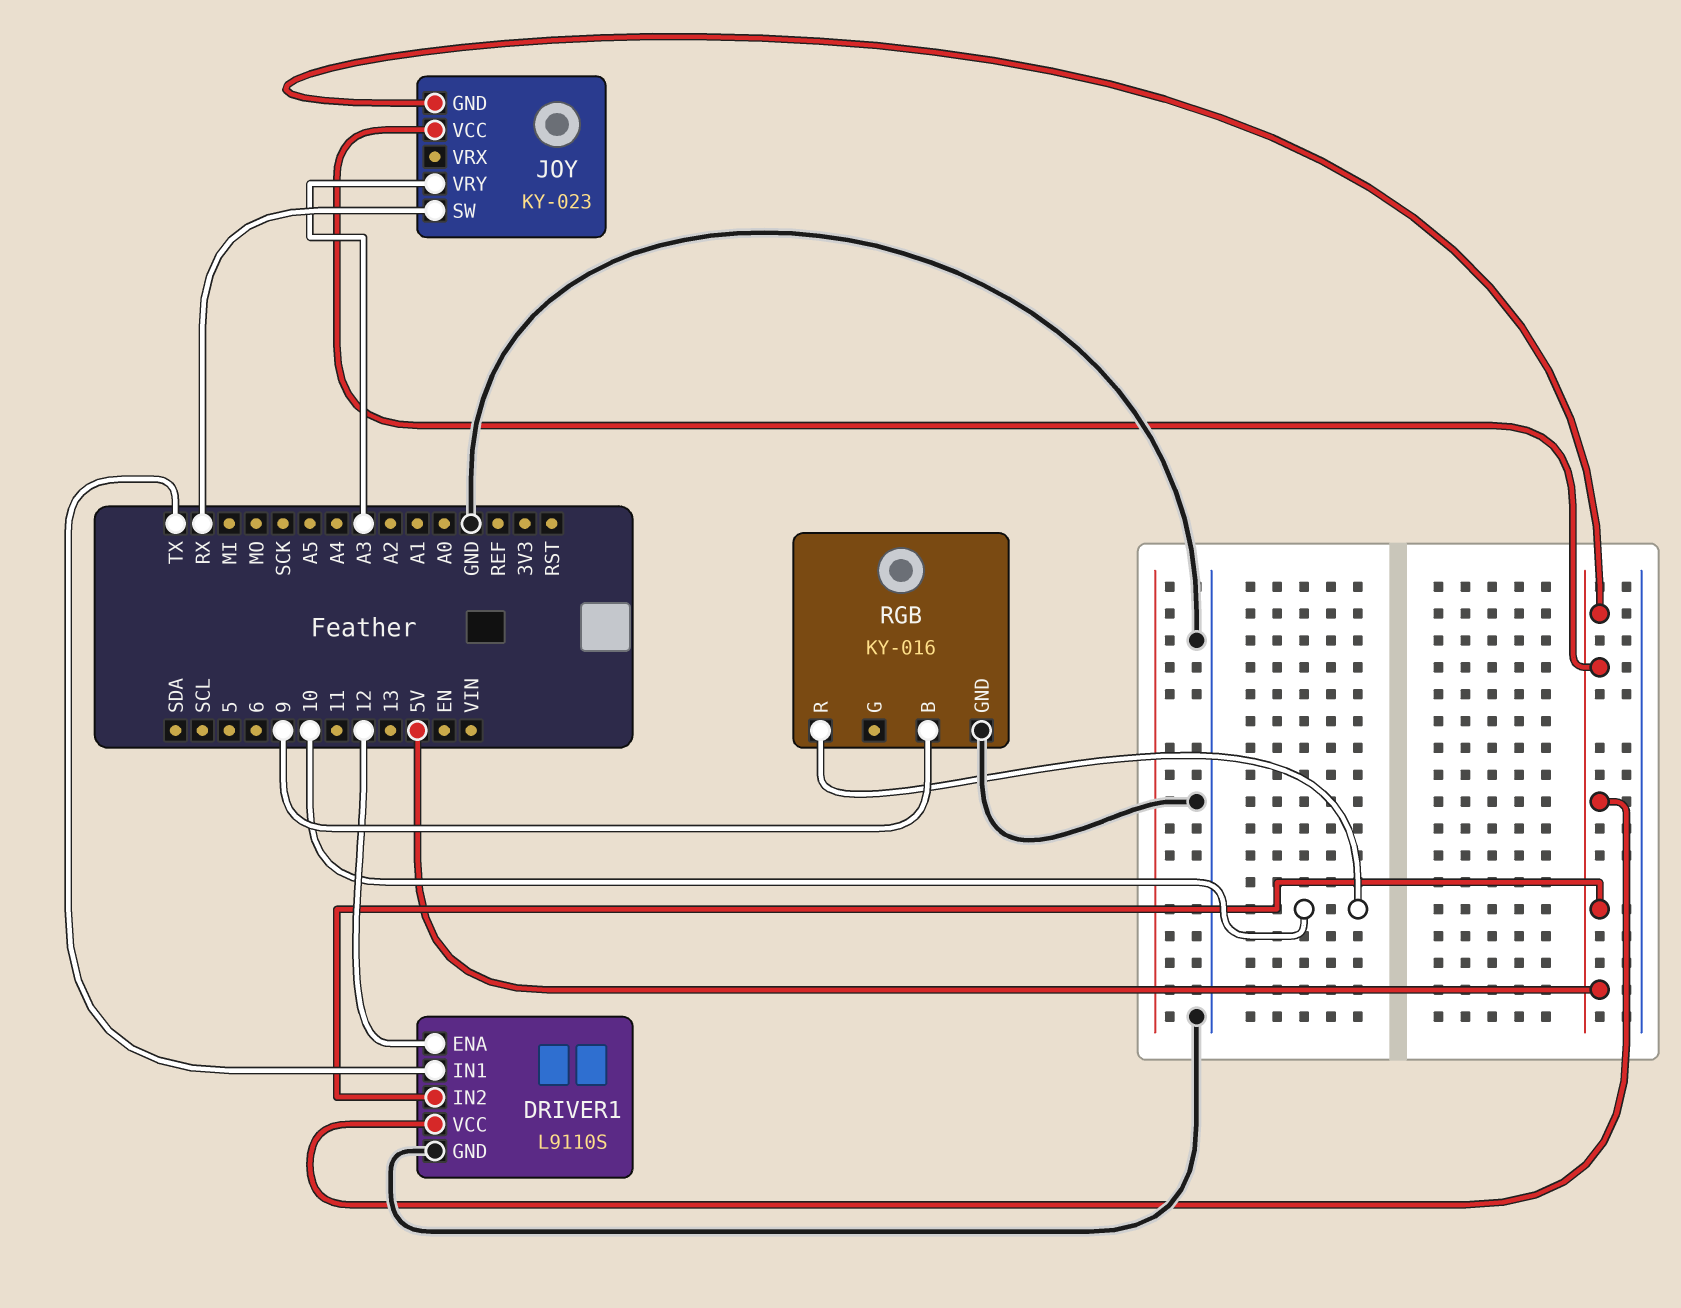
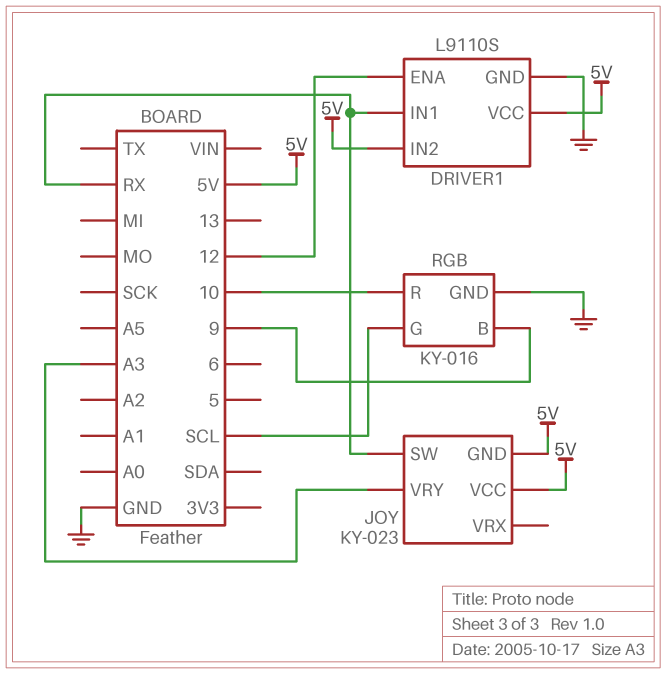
DRIVER1 pin IN1: TX -> RX
RGB pin G: none -> SCL

